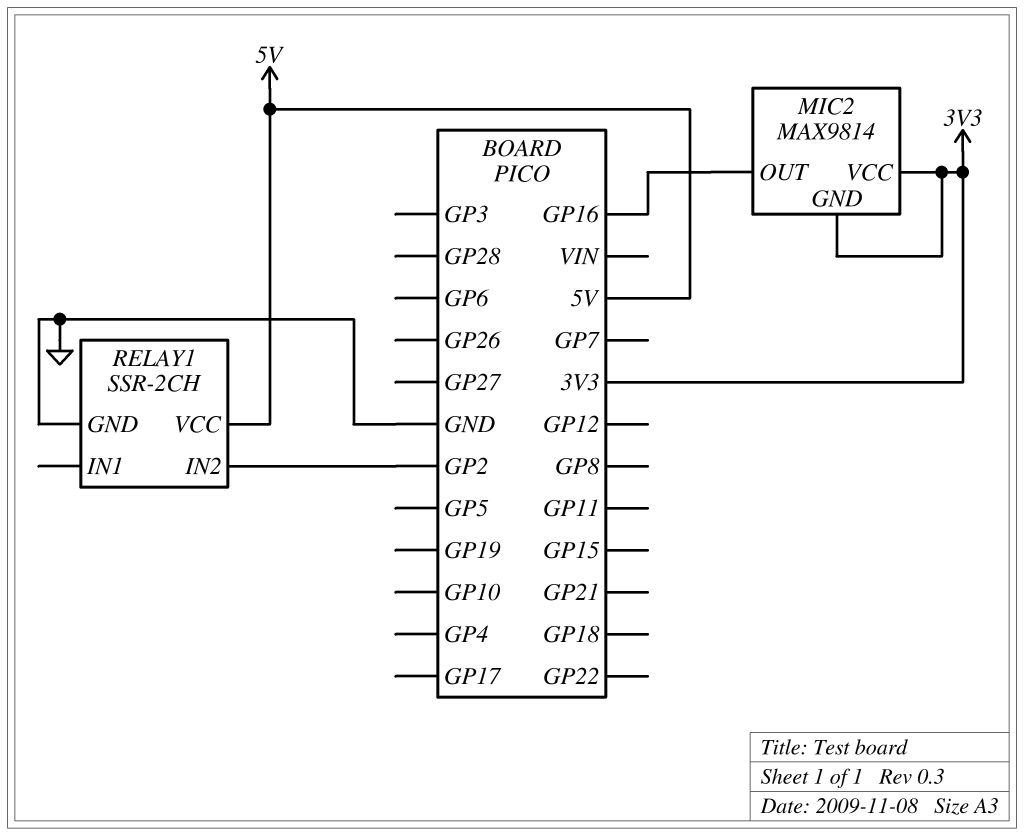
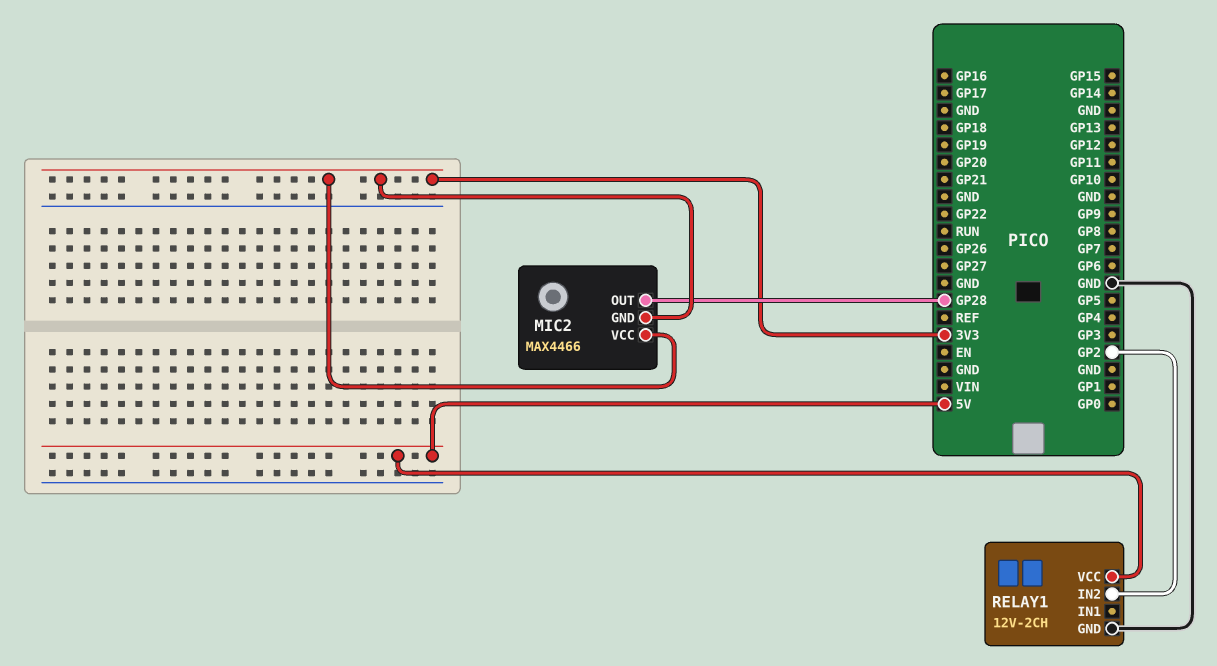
MIC2: MAX9814 -> MAX4466
MIC2 pin OUT: GP16 -> GP28
RELAY1: SSR-2CH -> 12V-2CH

